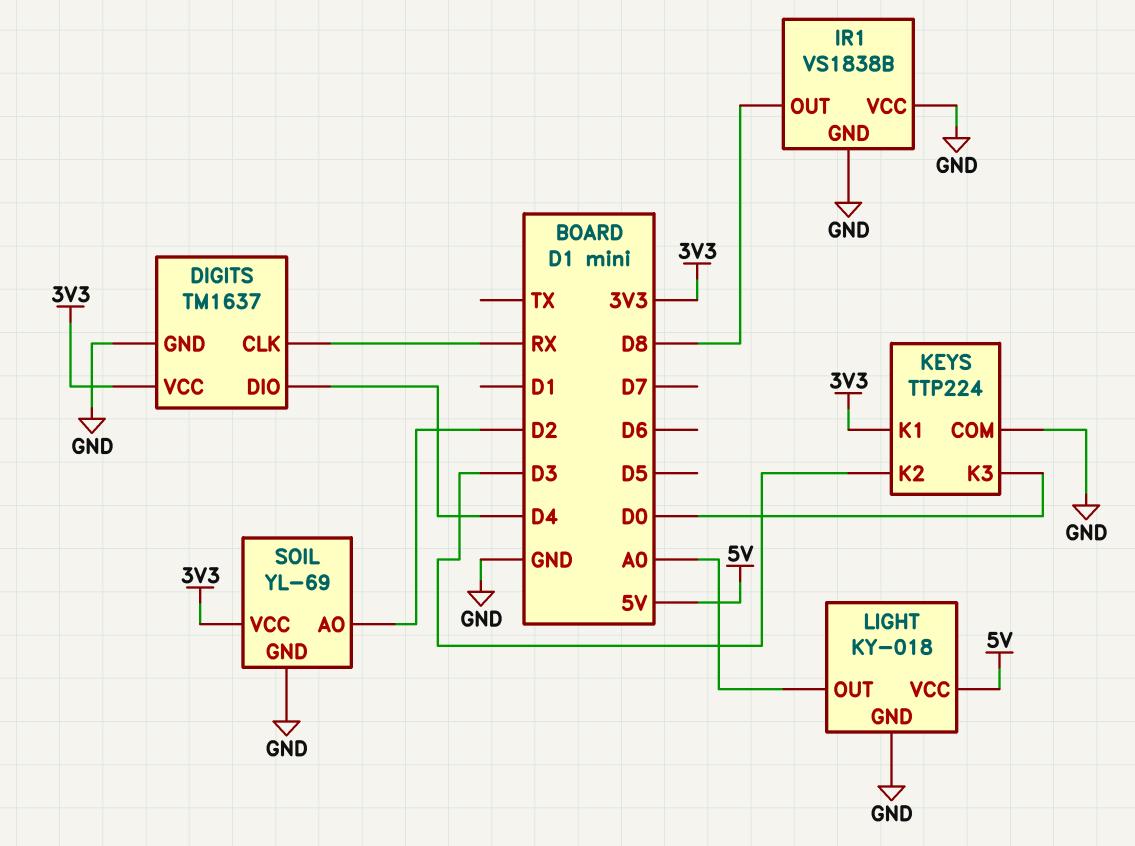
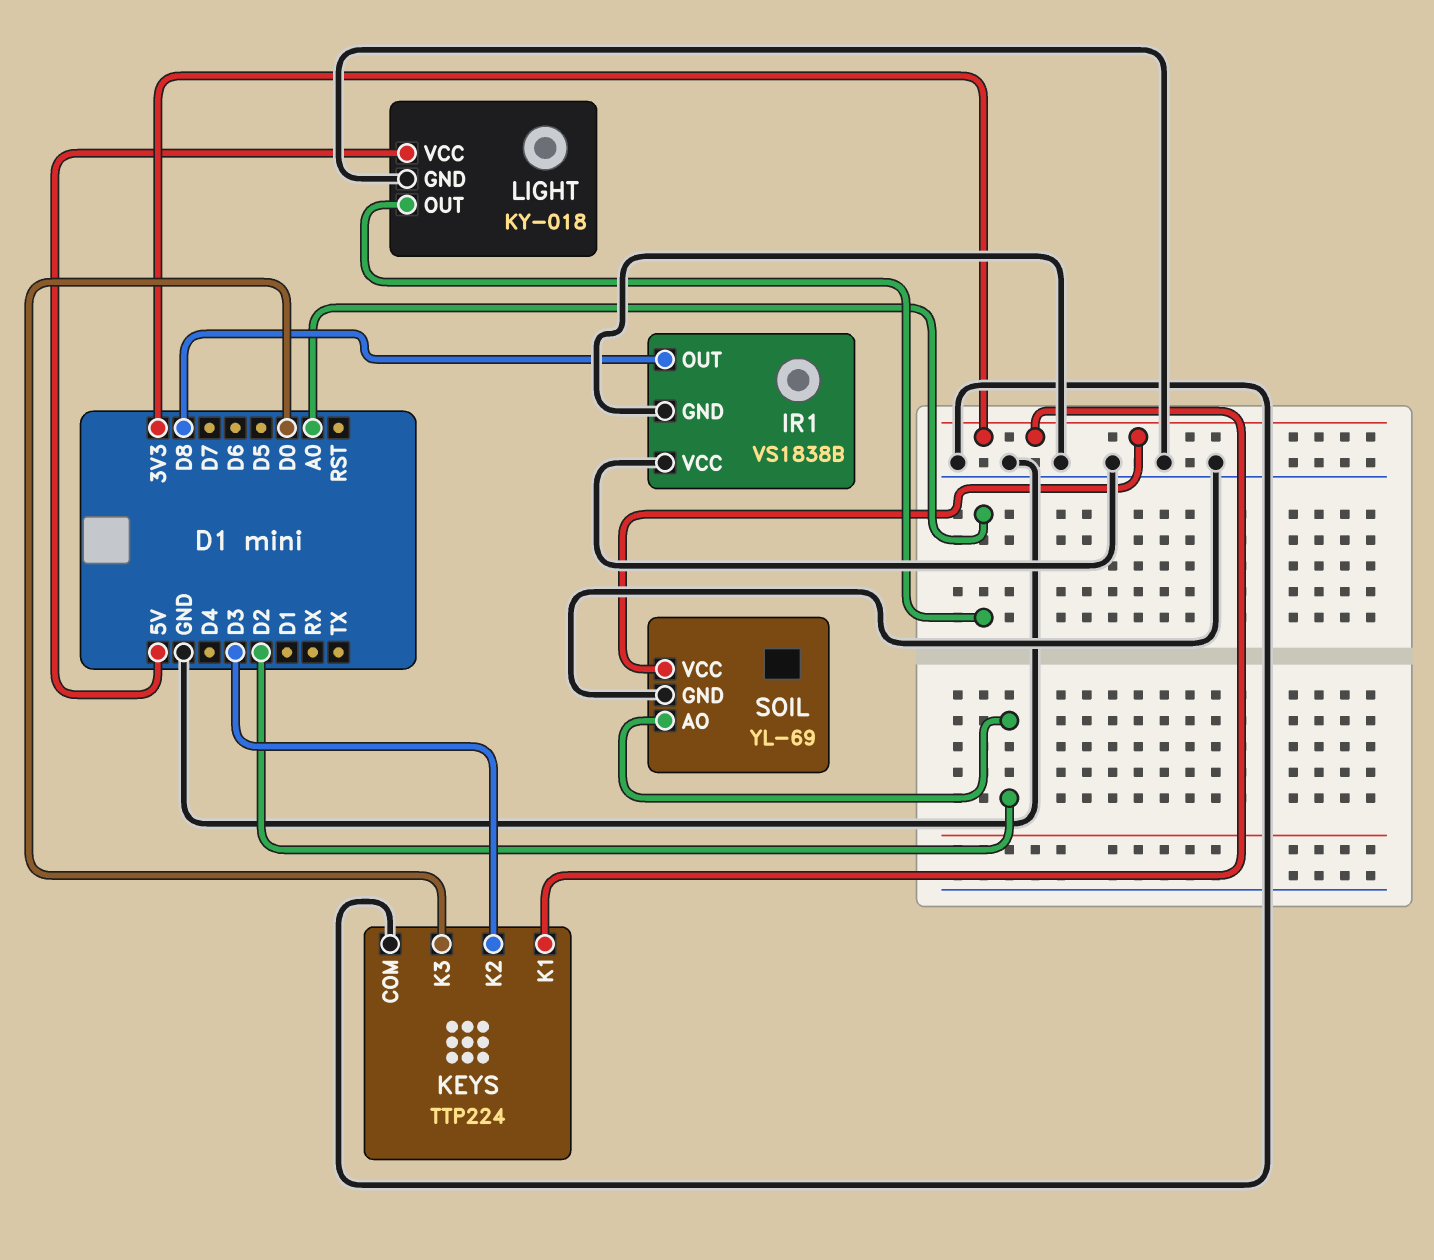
DIGITS: TM1637 -> none
DIGITS pin CLK: RX -> none
DIGITS pin DIO: D4 -> none
DIGITS pin GND: GND -> none
DIGITS pin VCC: 3V3 -> none

